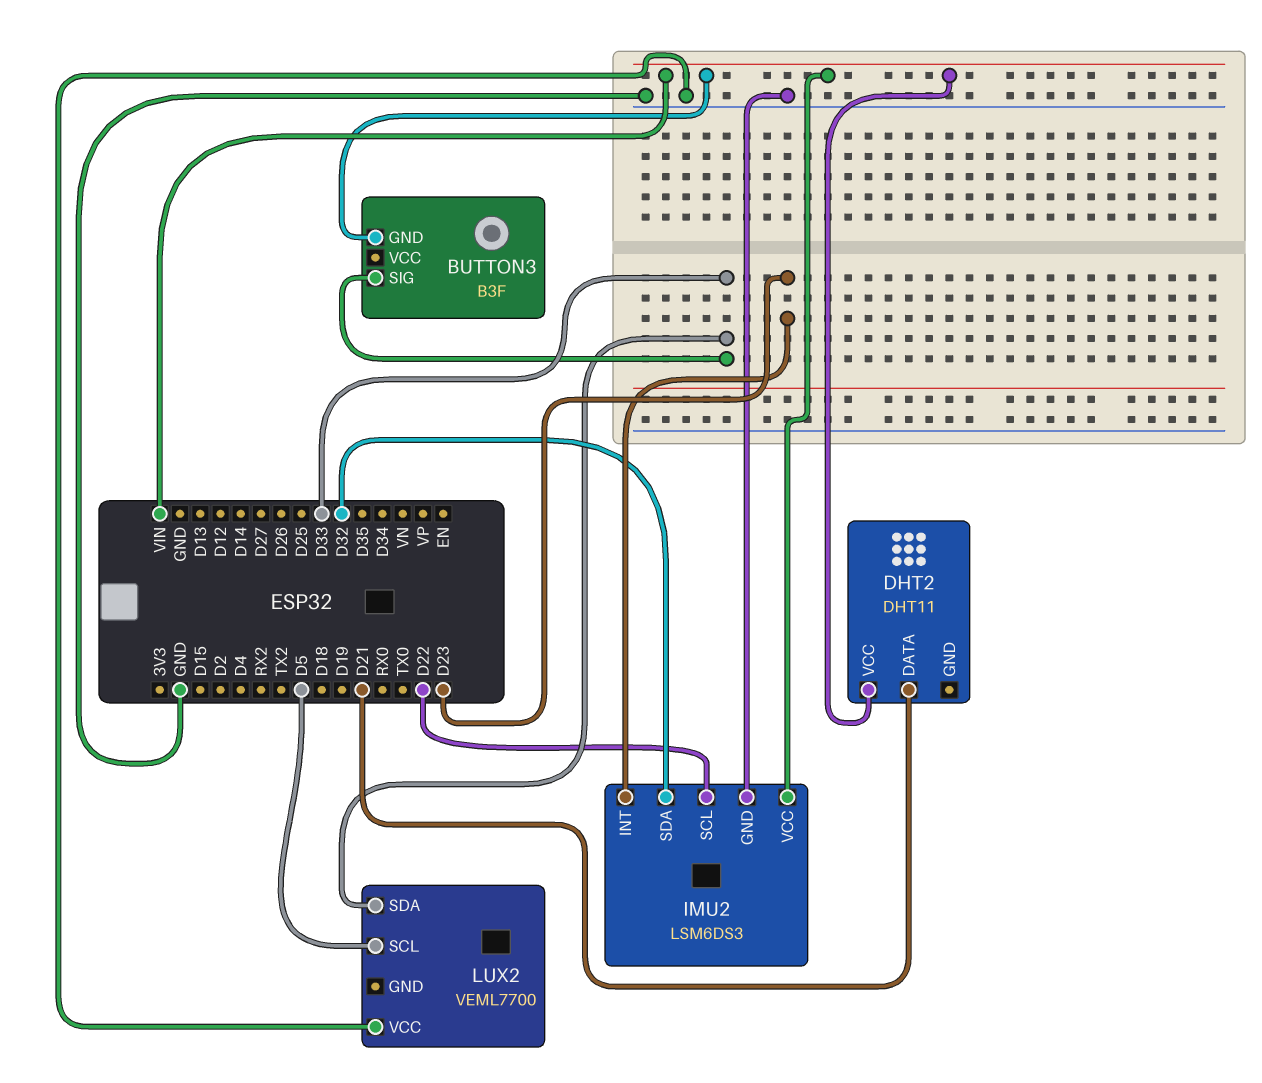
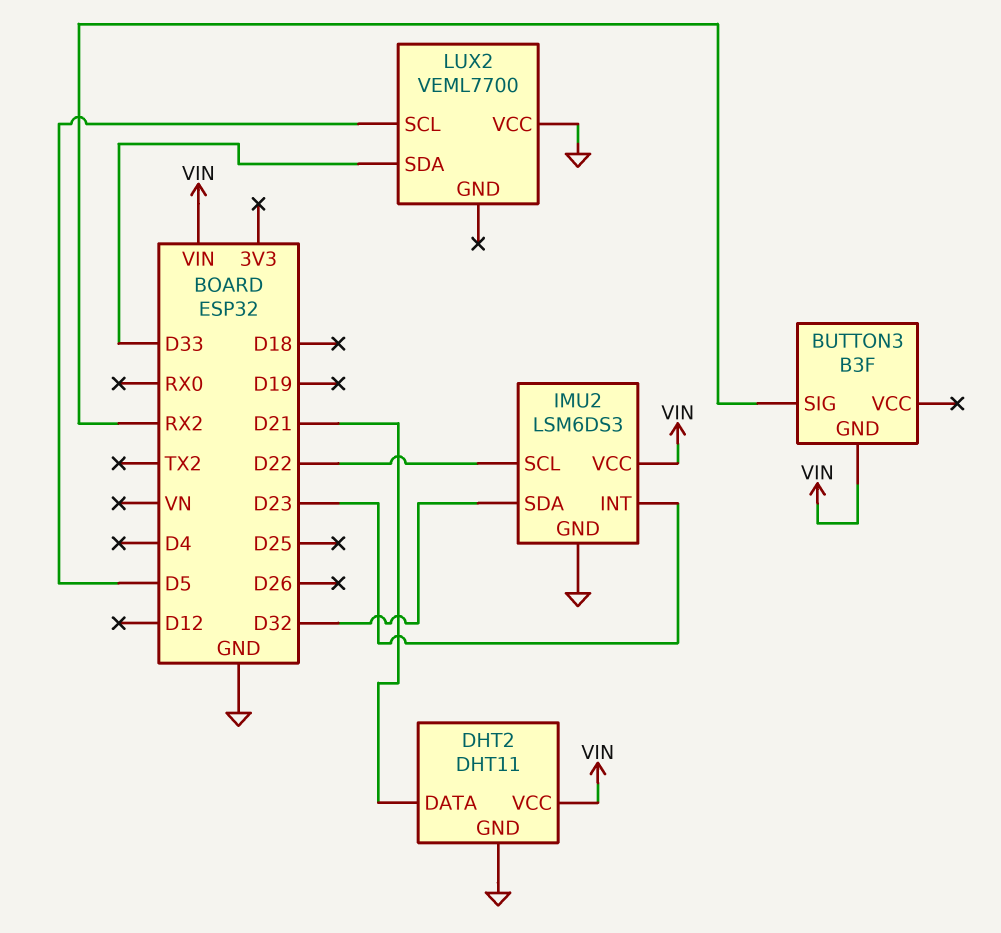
BUTTON3 pin SIG: D33 -> RX2
DHT2 pin GND: none -> GND

